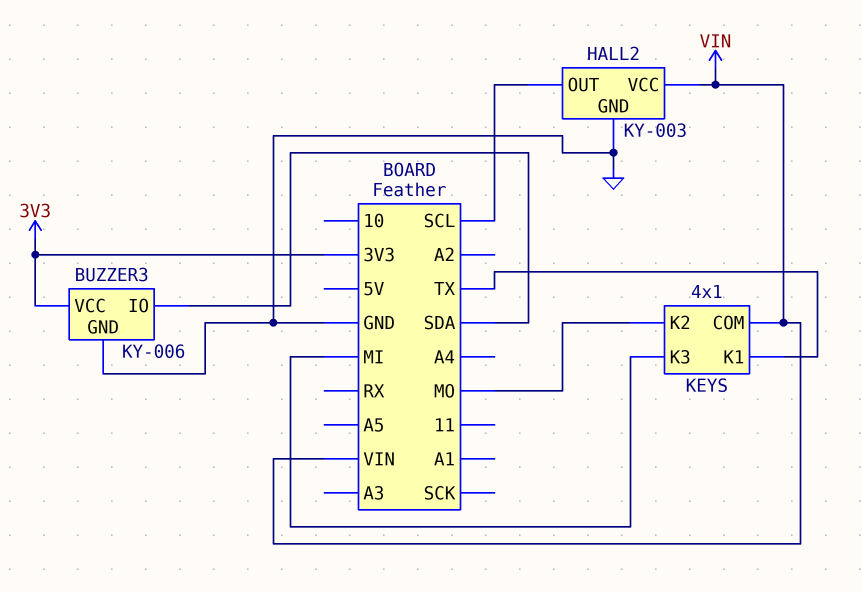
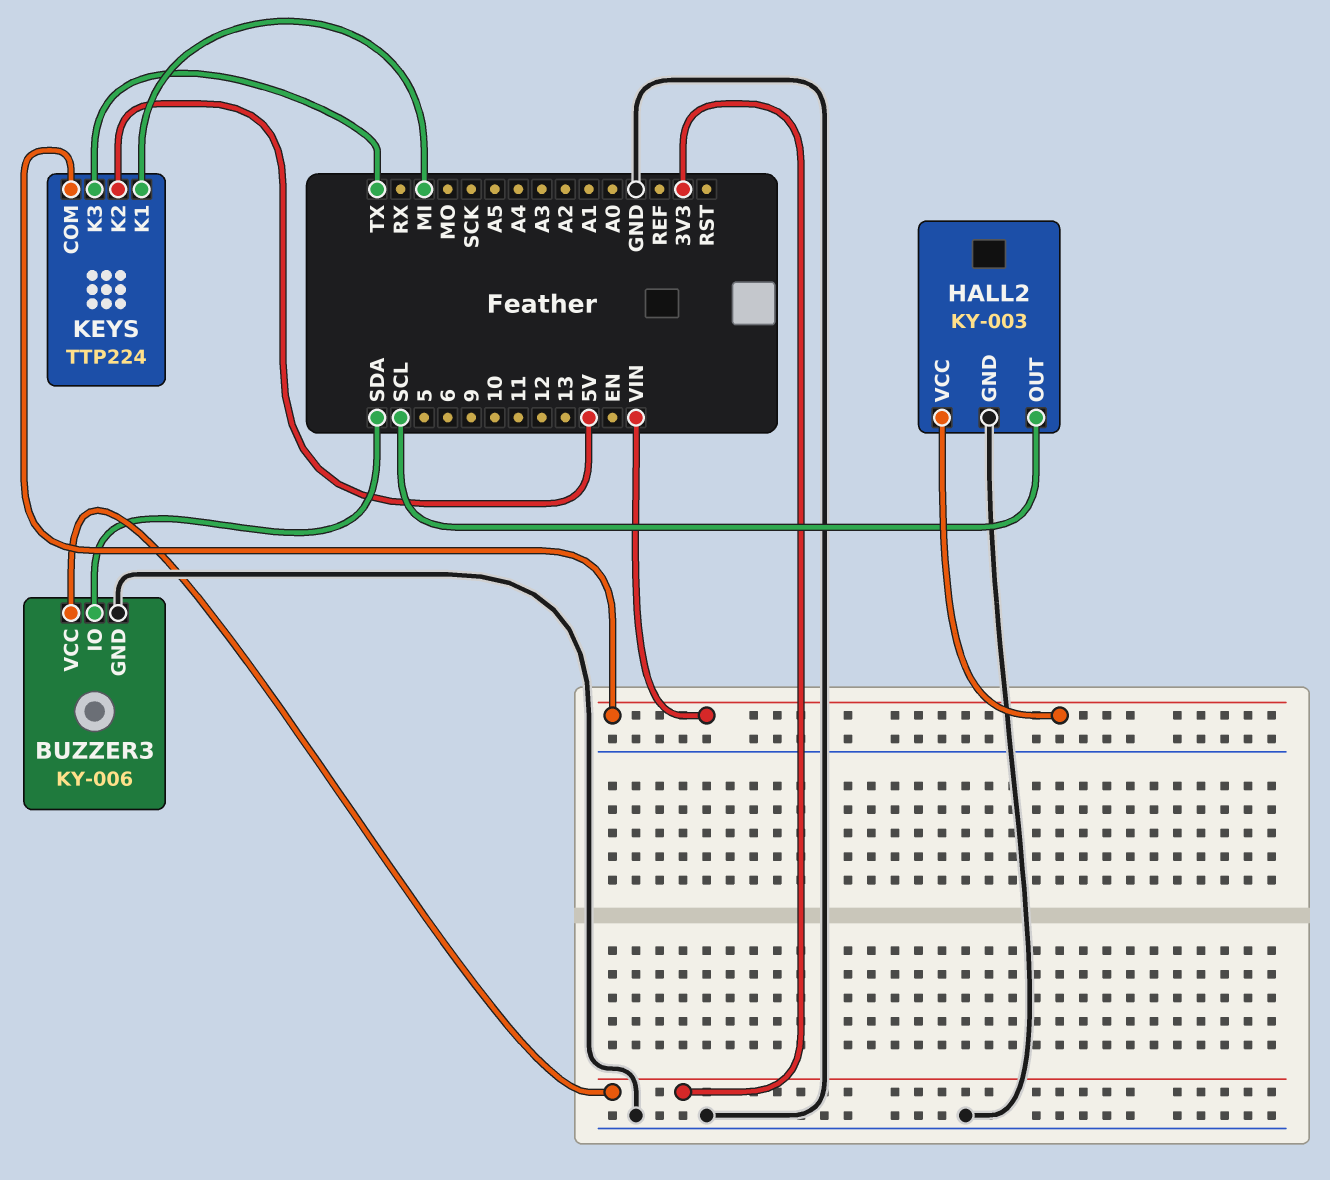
KEYS: 4x1 -> TTP224
KEYS pin K1: TX -> MI
KEYS pin K2: MO -> 5V
KEYS pin K3: MI -> TX

